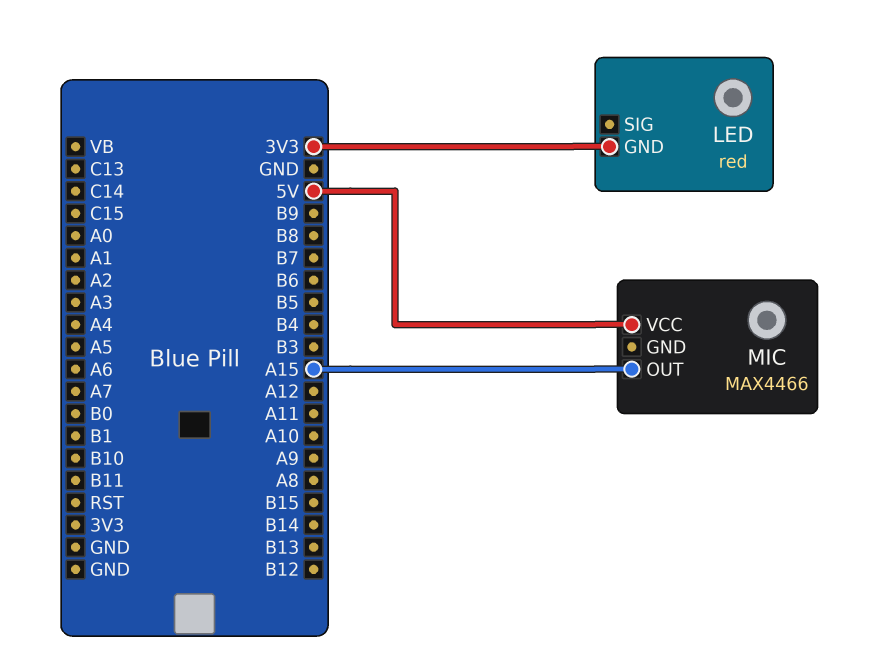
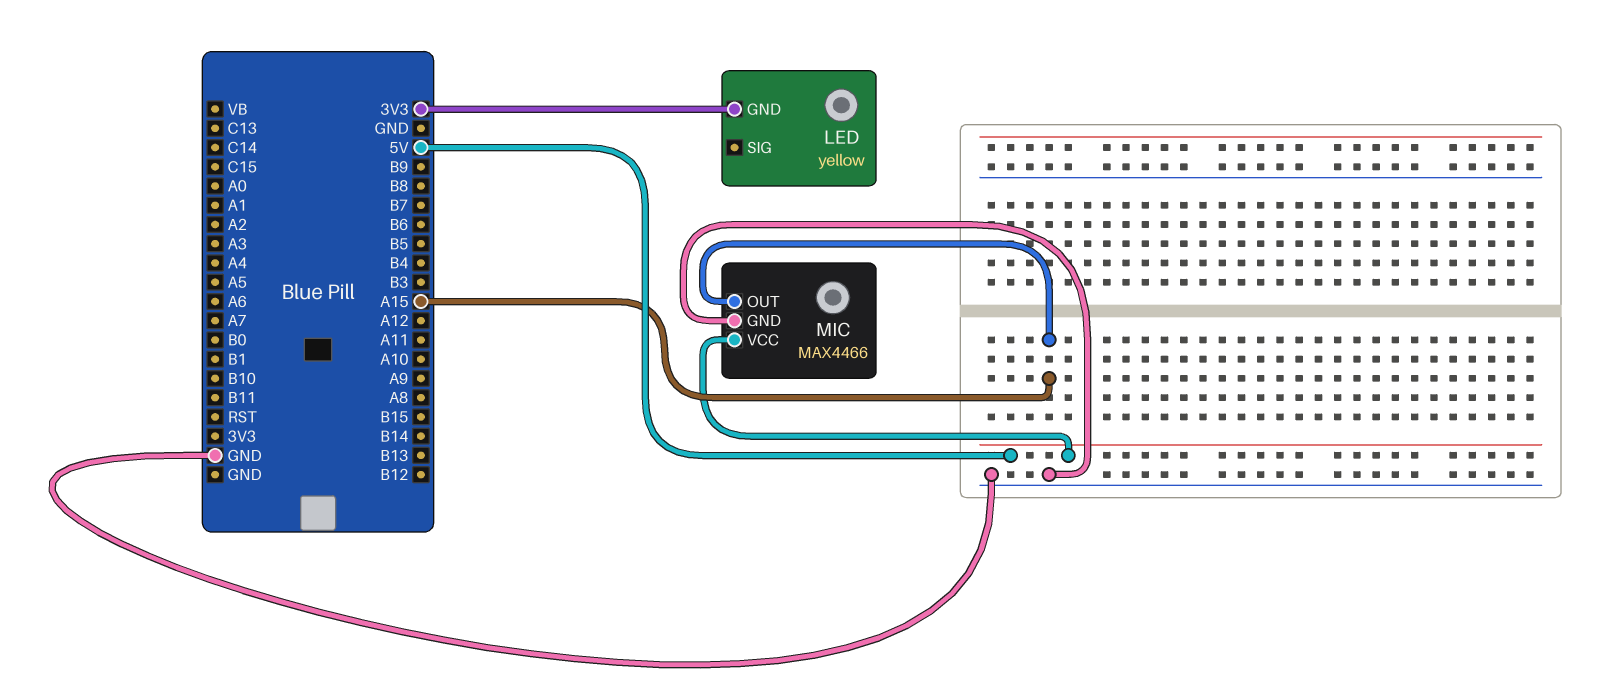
LED: red -> yellow
MIC pin GND: none -> GND

